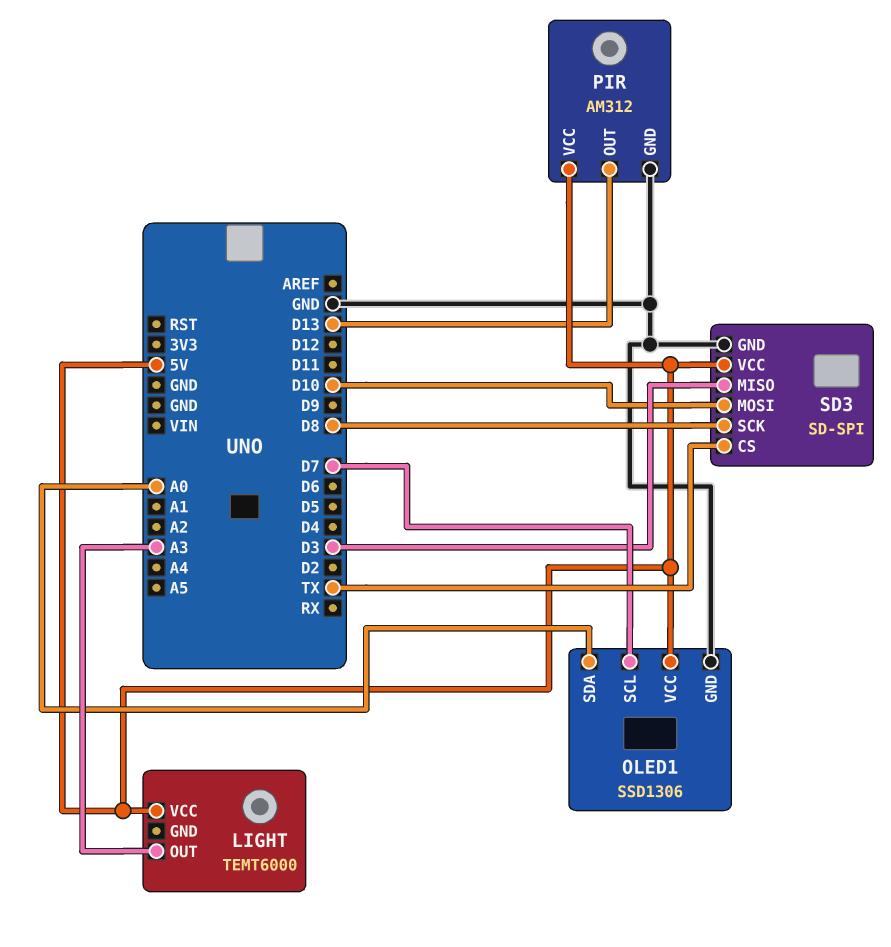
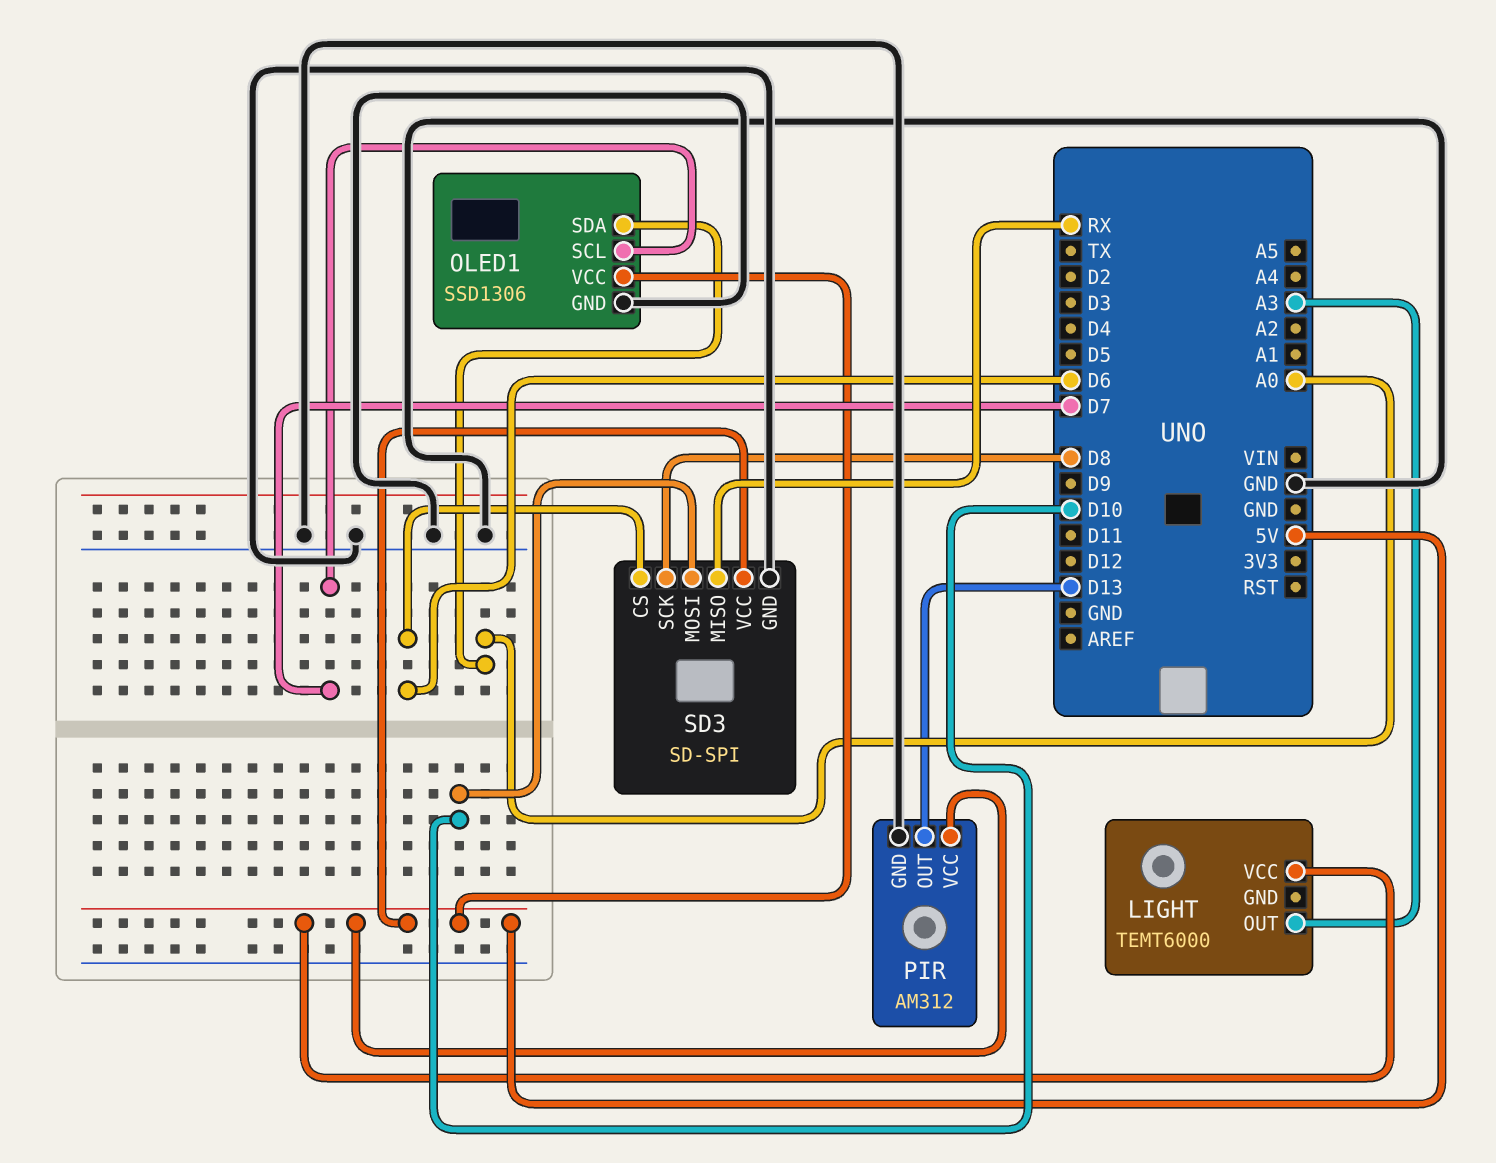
SD3 pin CS: TX -> D6
SD3 pin MISO: D3 -> RX

